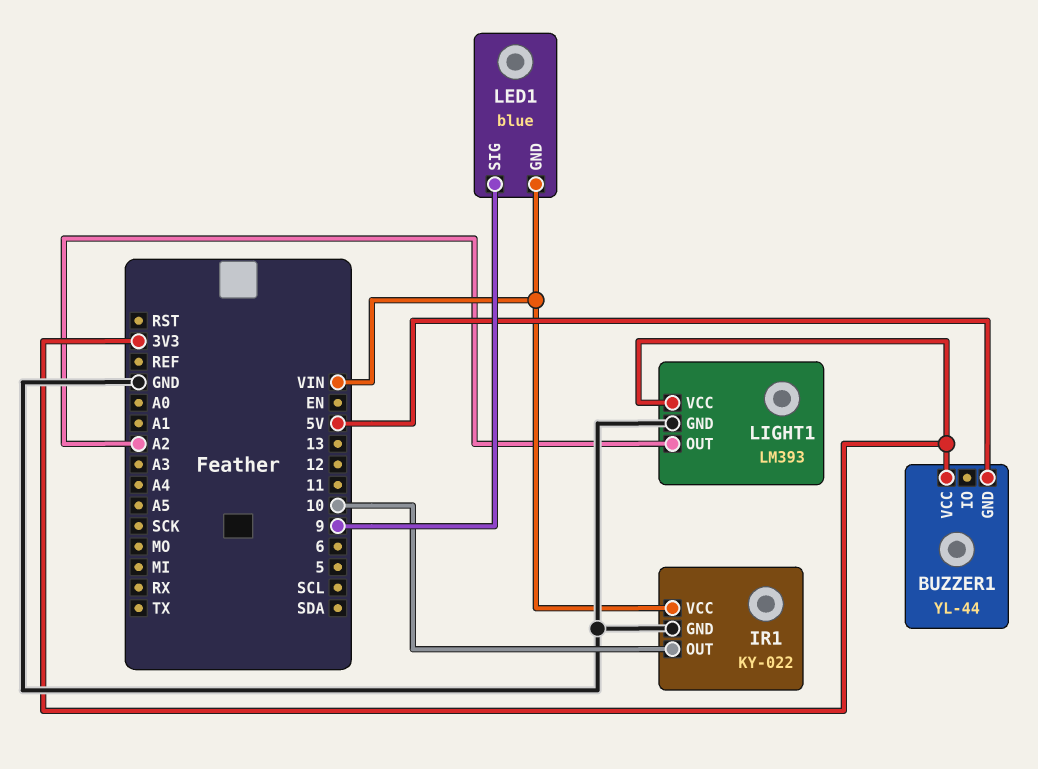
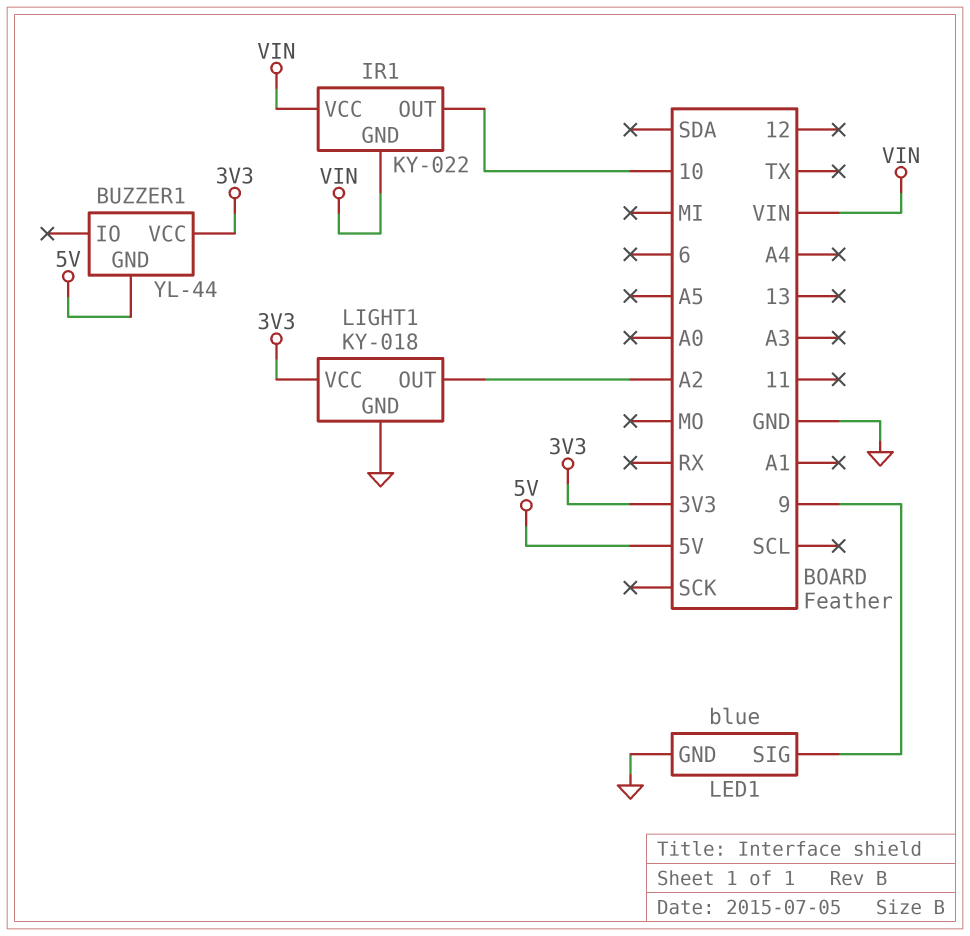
IR1 pin GND: GND -> VIN
LED1 pin GND: VIN -> GND
LIGHT1: LM393 -> KY-018

